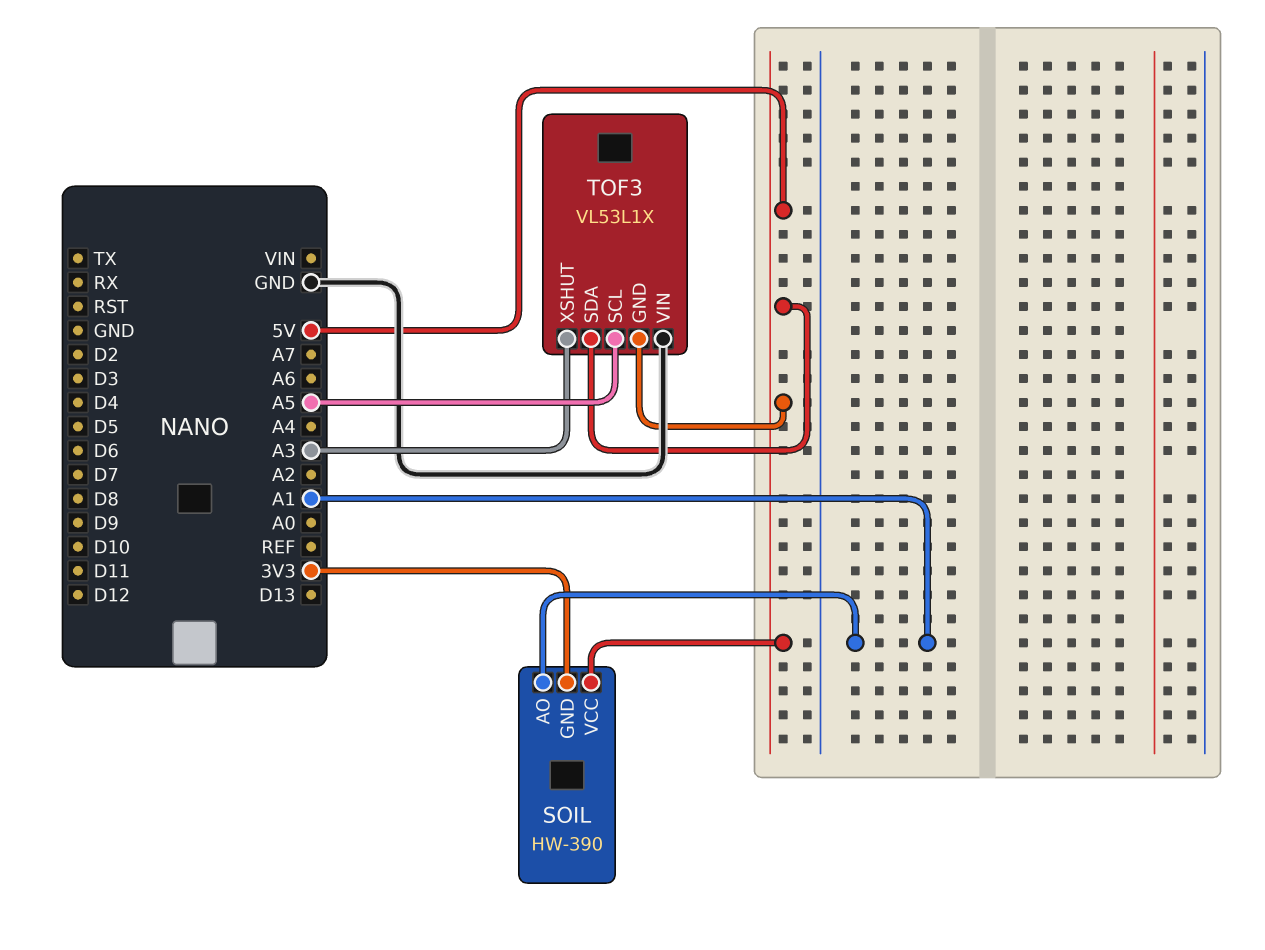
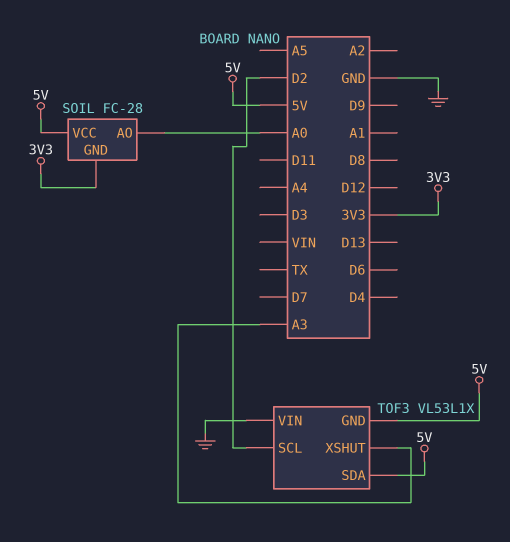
SOIL: HW-390 -> FC-28
SOIL pin AO: A1 -> A0
TOF3 pin SCL: A5 -> D2

